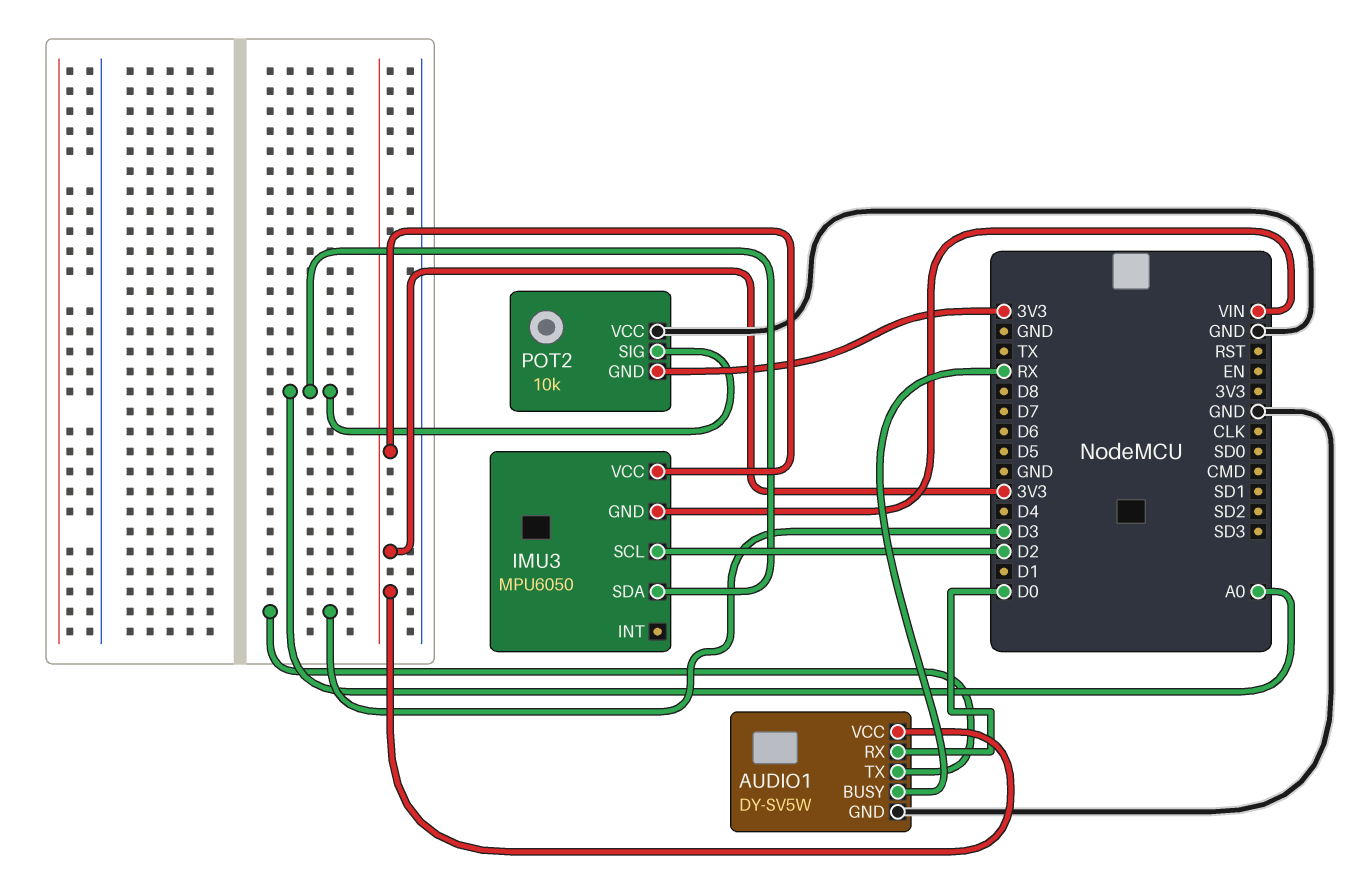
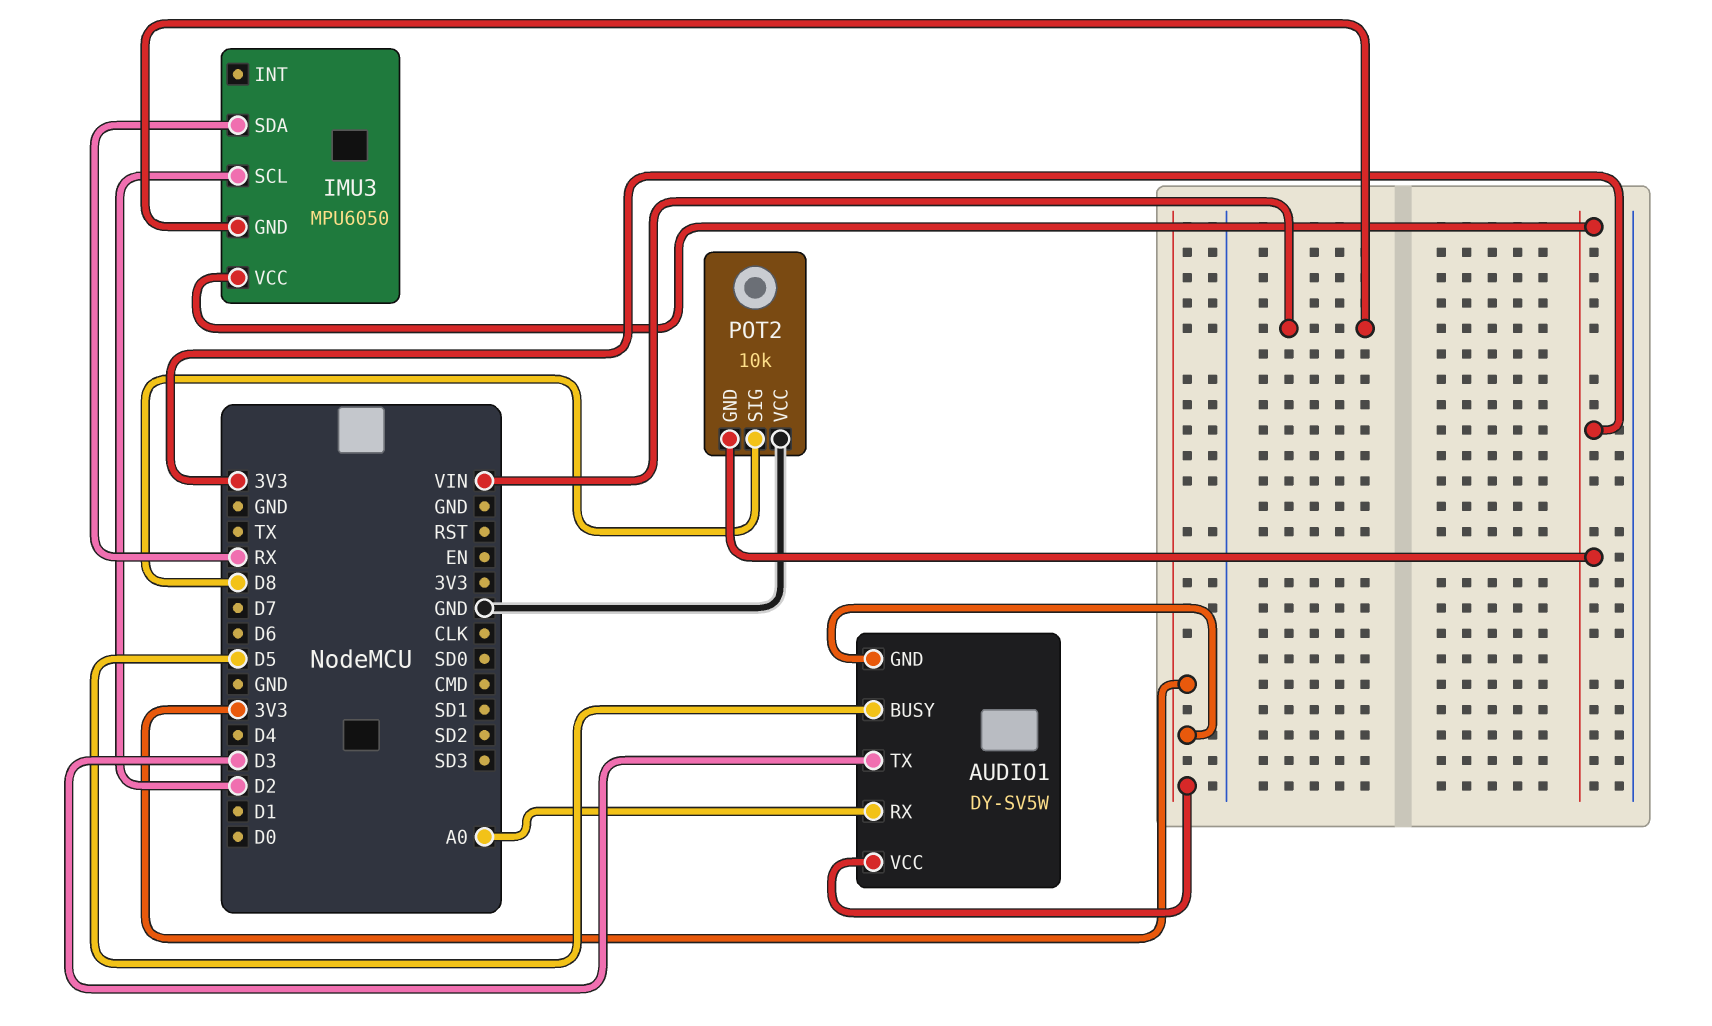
AUDIO1 pin BUSY: RX -> D5
AUDIO1 pin GND: GND -> 3V3
AUDIO1 pin RX: D0 -> A0
IMU3 pin SDA: A0 -> RX
POT2 pin SIG: A0 -> D8

